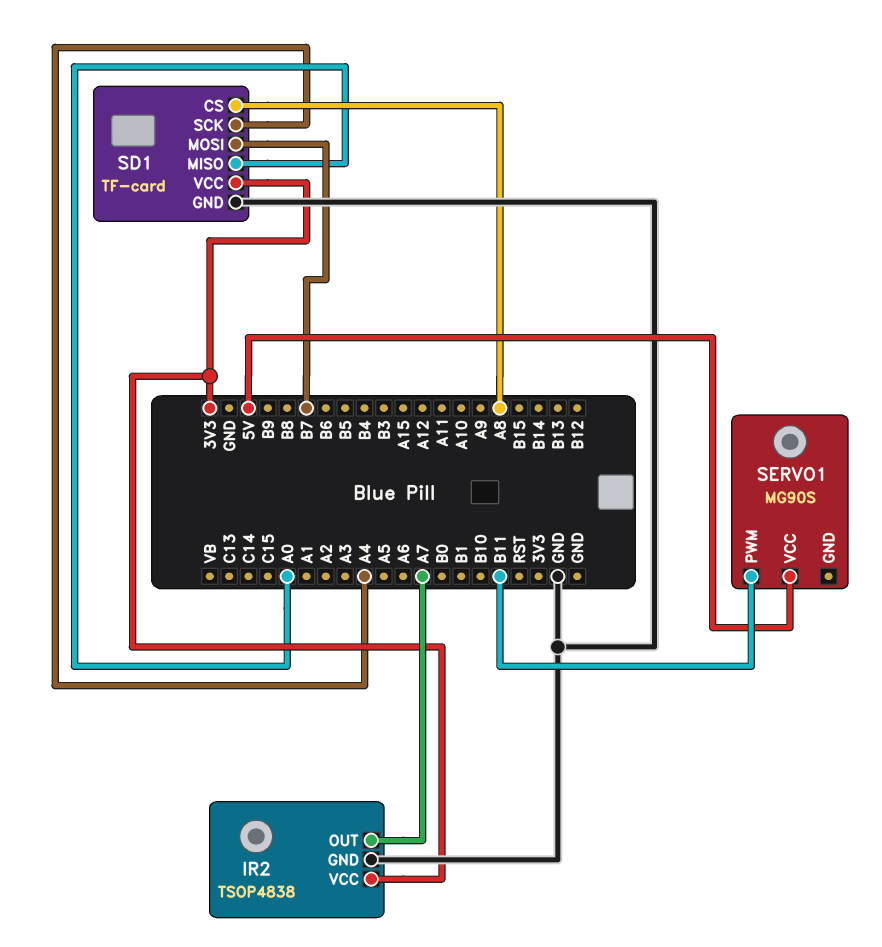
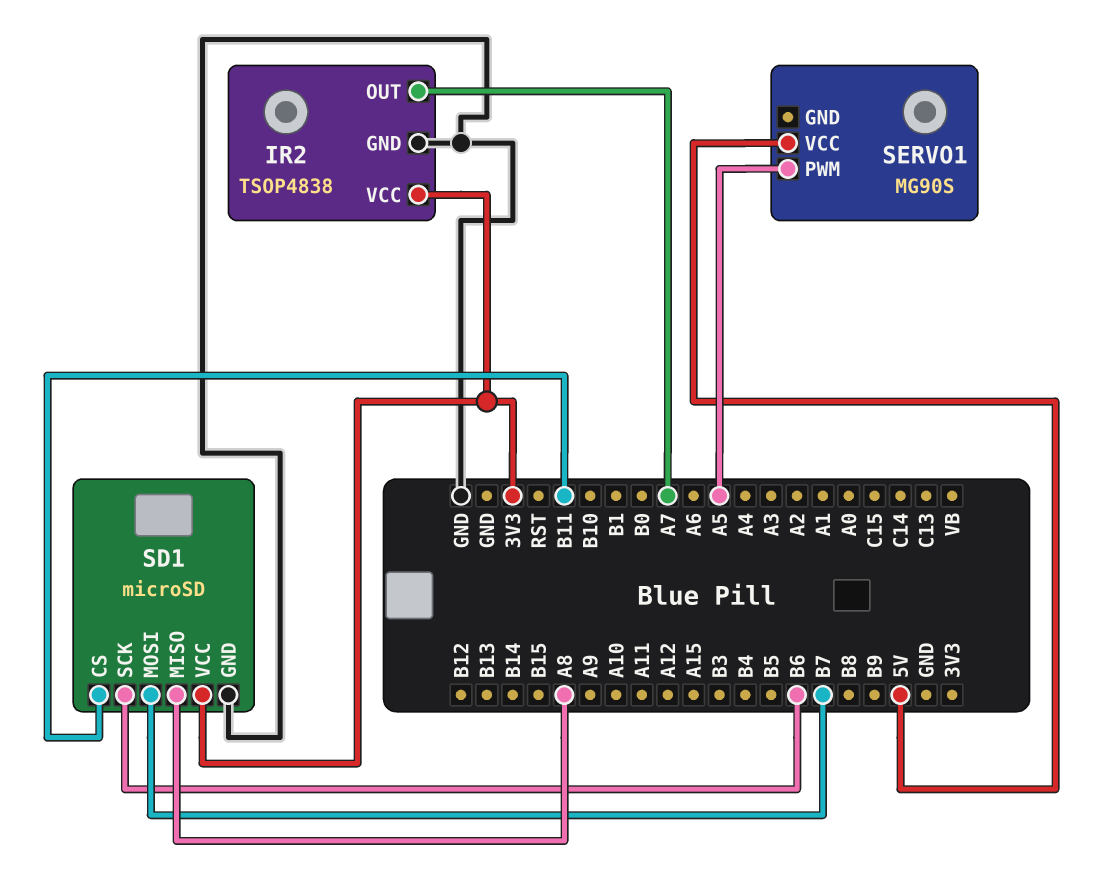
SD1: TF-card -> microSD
SD1 pin CS: A8 -> B11
SD1 pin MISO: A0 -> A8
SD1 pin SCK: A4 -> B6
SERVO1 pin PWM: B11 -> A5

